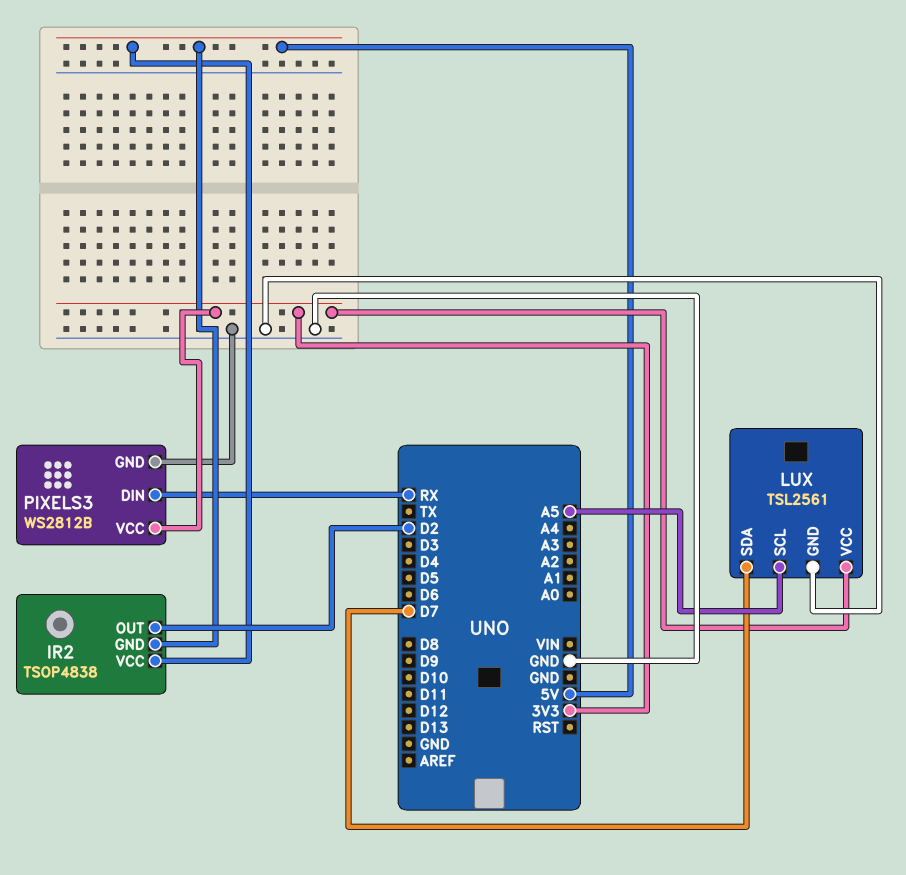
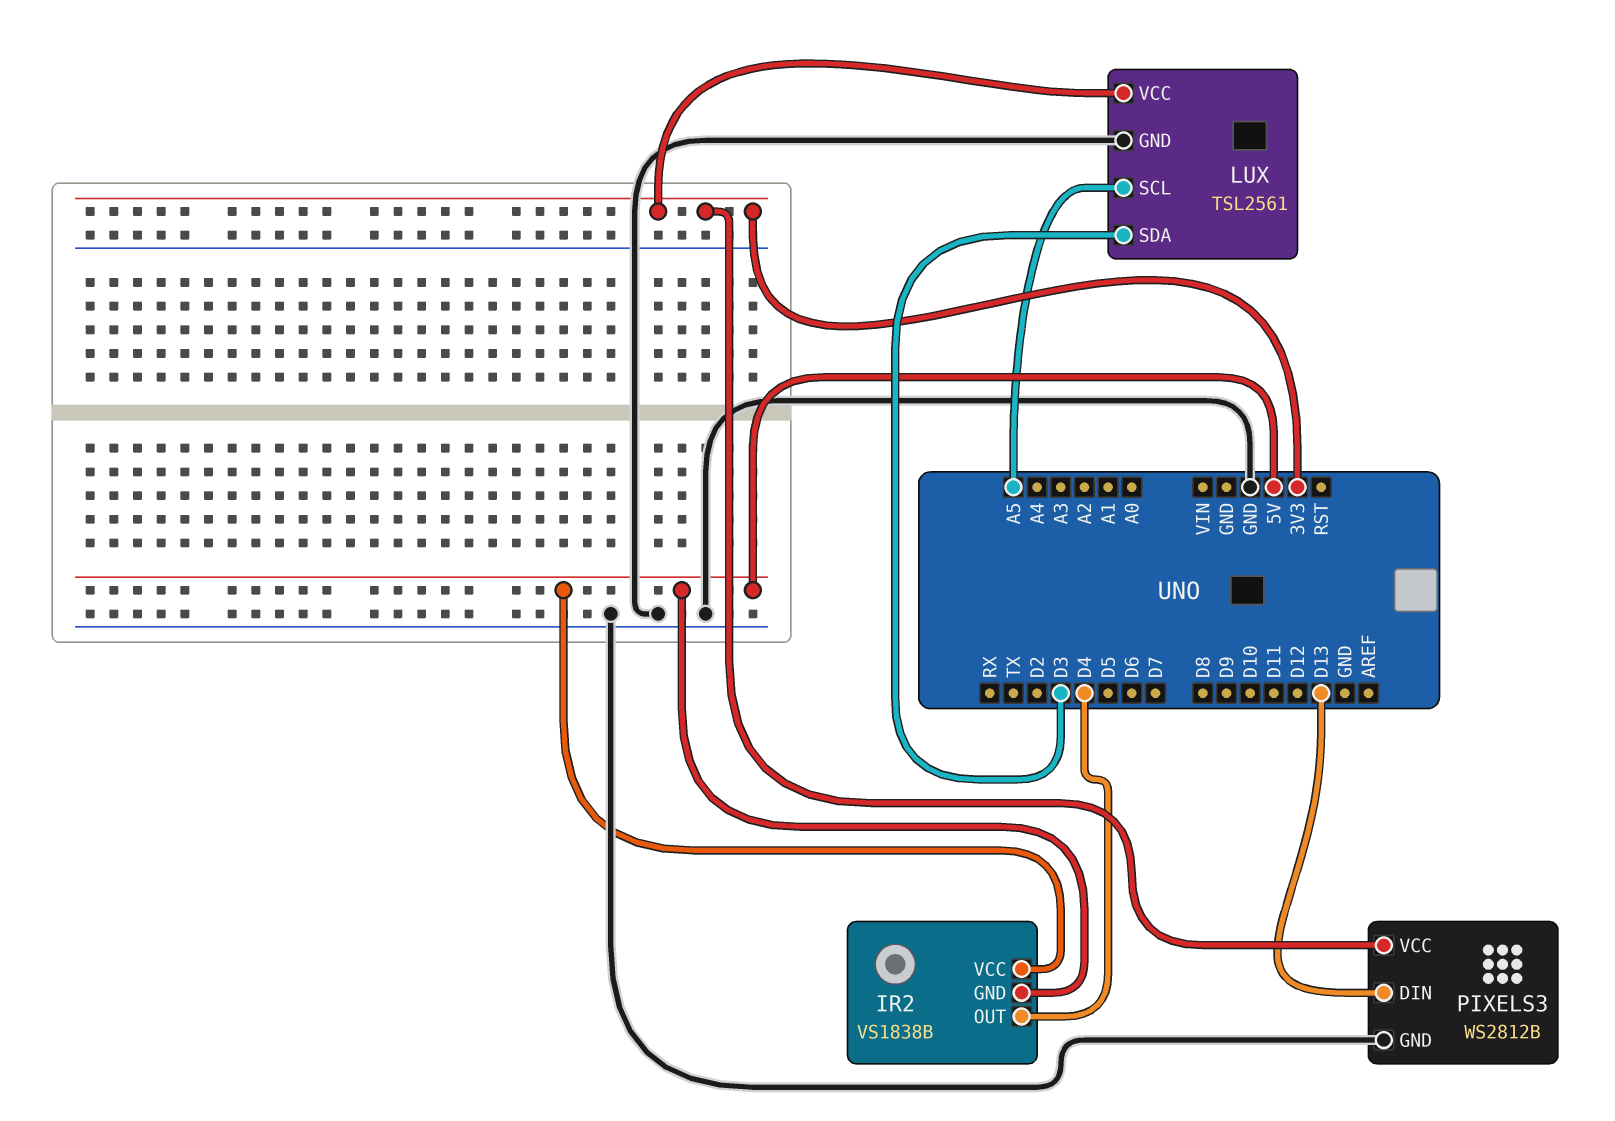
IR2: TSOP4838 -> VS1838B
IR2 pin OUT: D2 -> D4
LUX pin SDA: D7 -> D3
PIXELS3 pin DIN: RX -> D13

